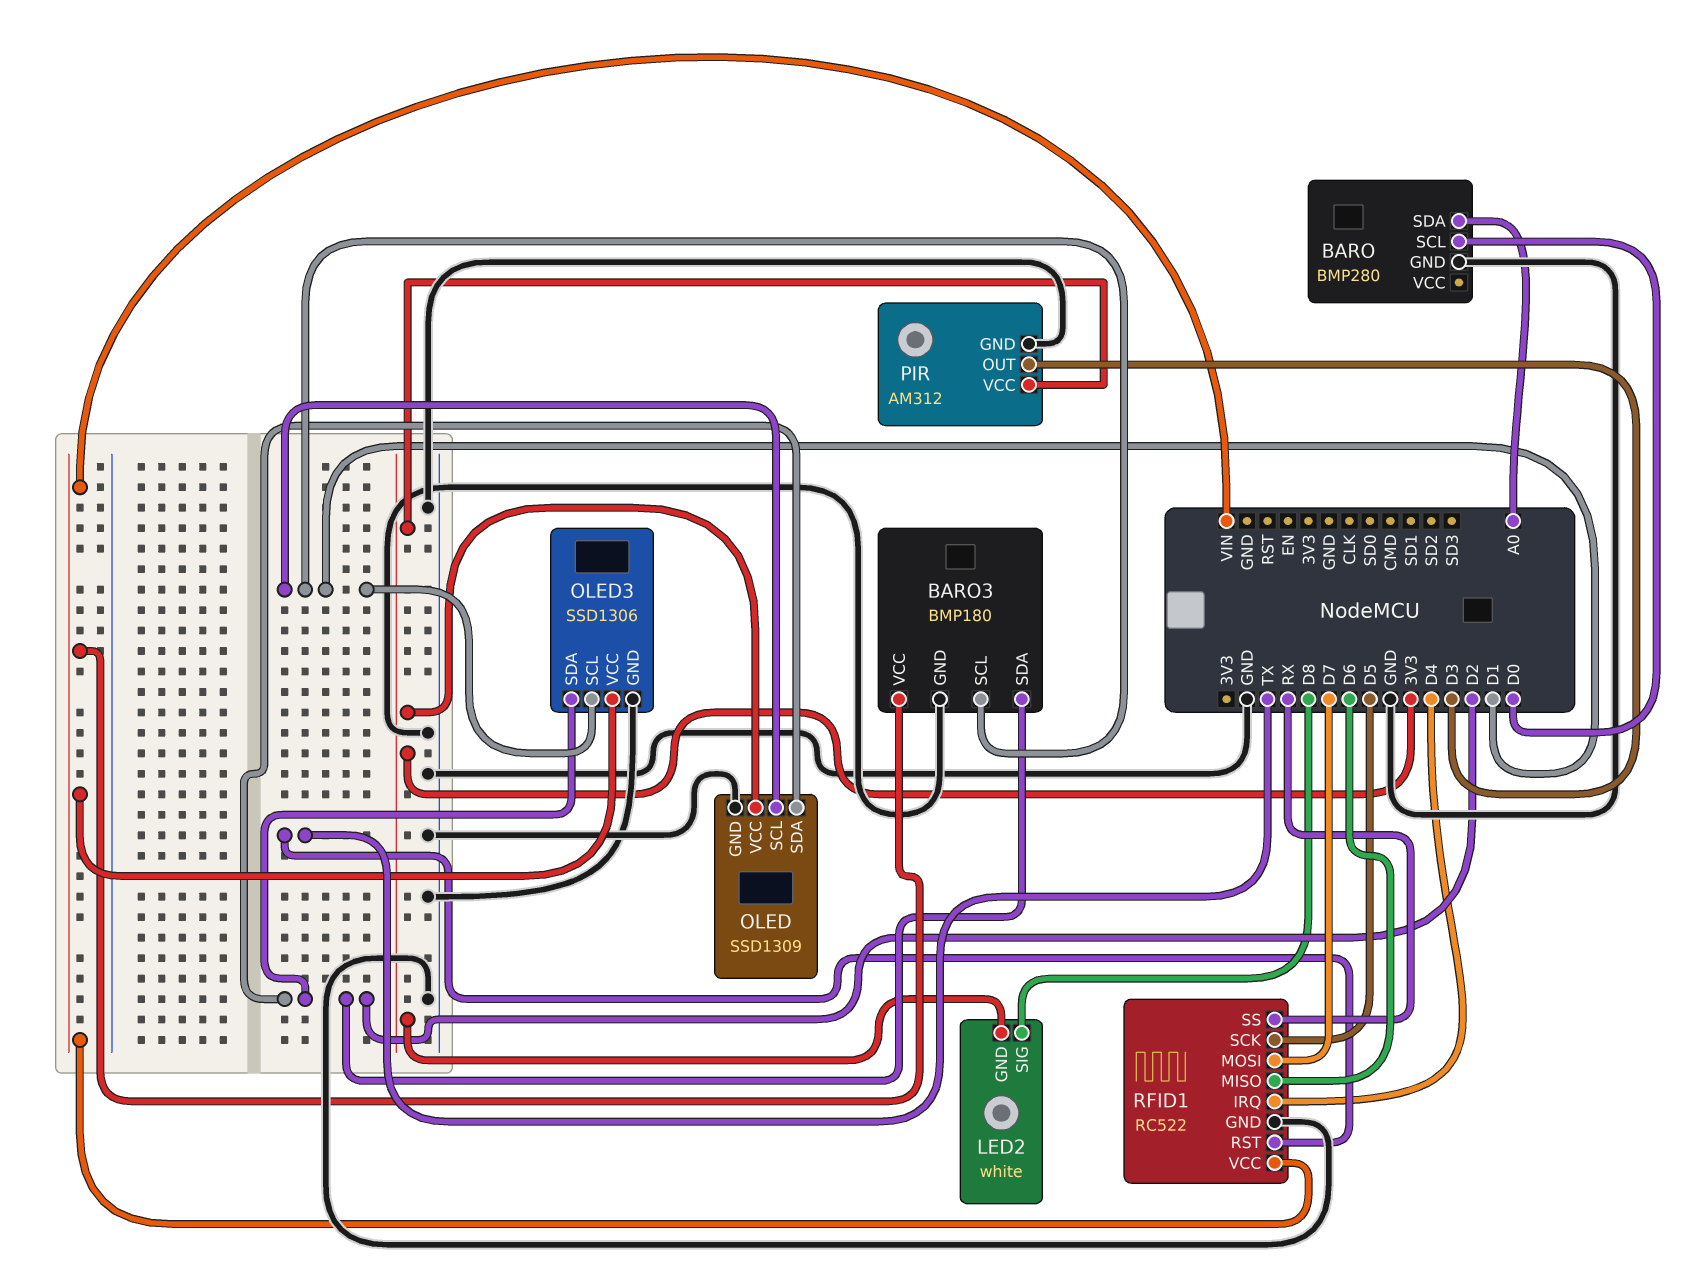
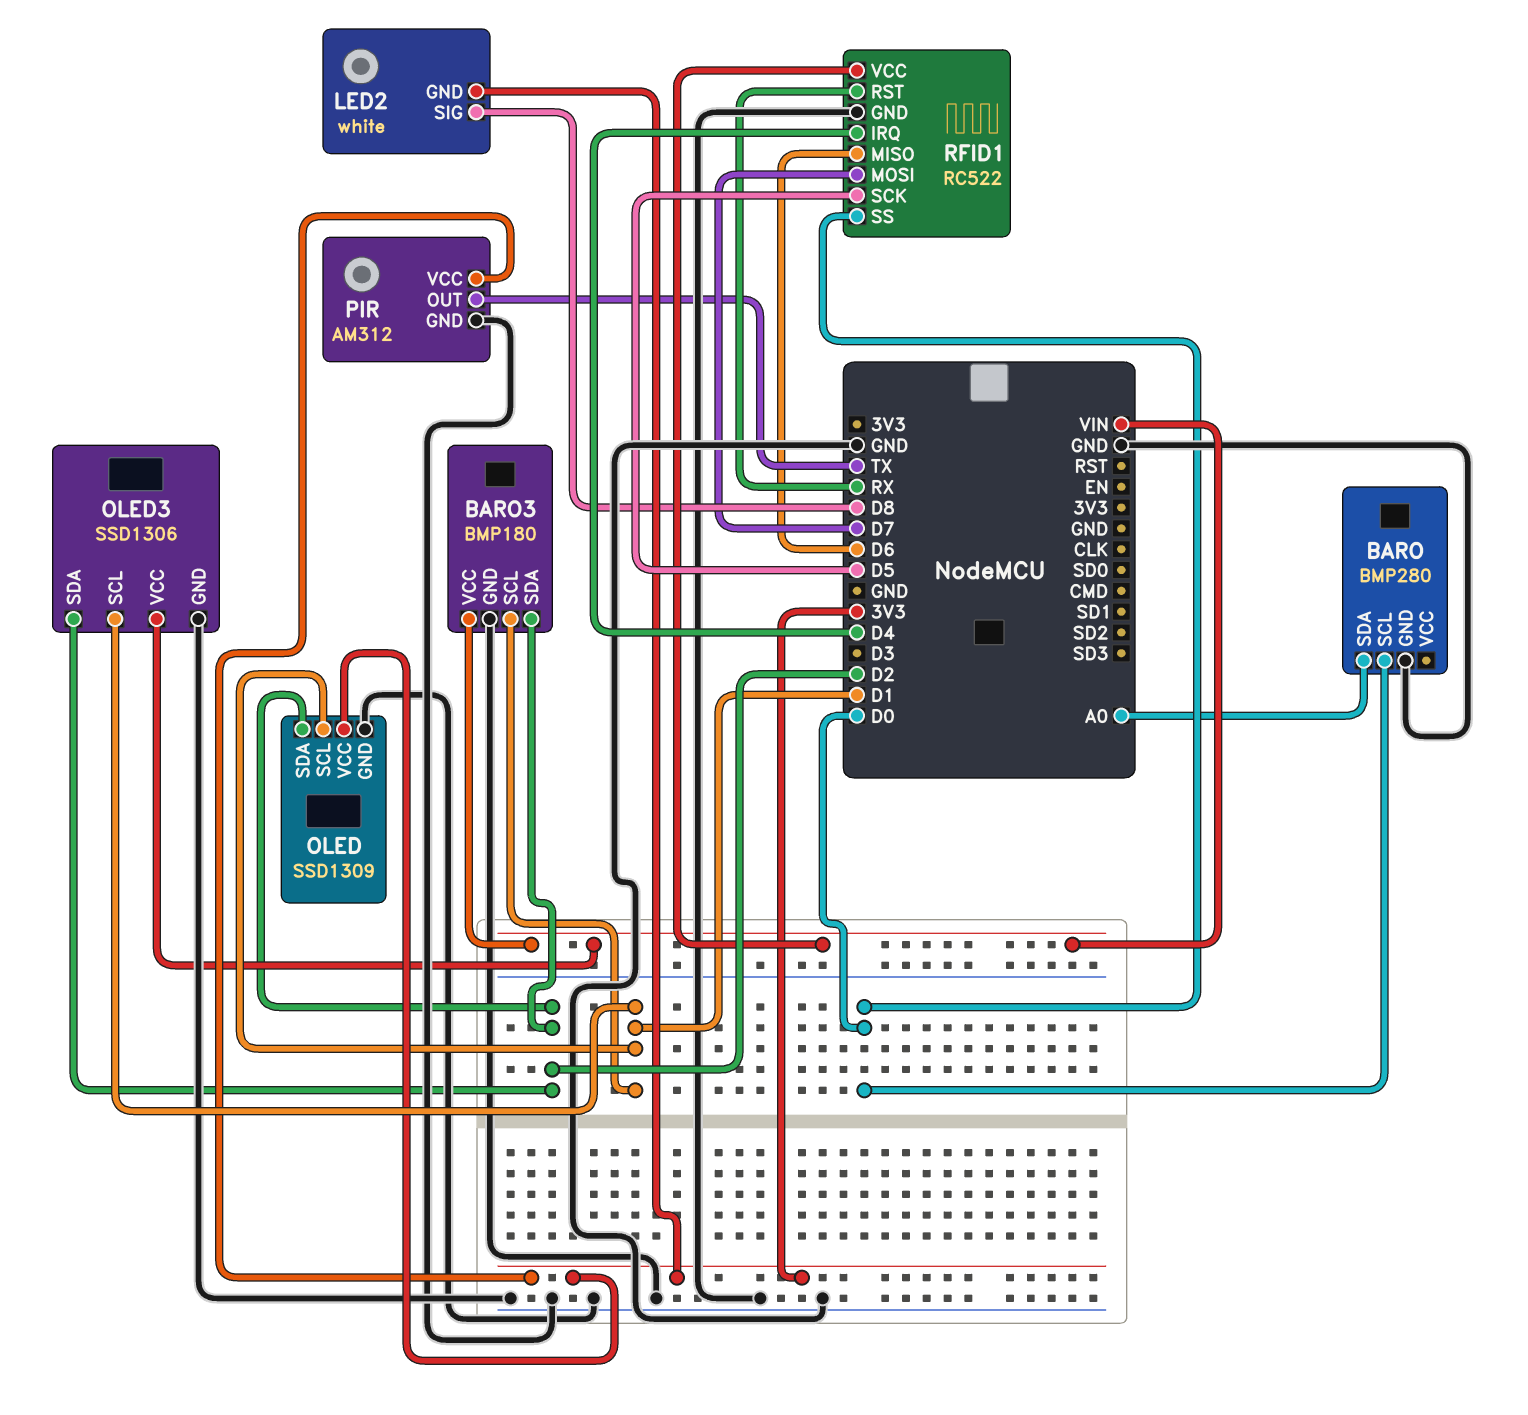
PIR pin OUT: D3 -> TX
RFID1 pin RST: TX -> RX
RFID1 pin SS: RX -> D0

